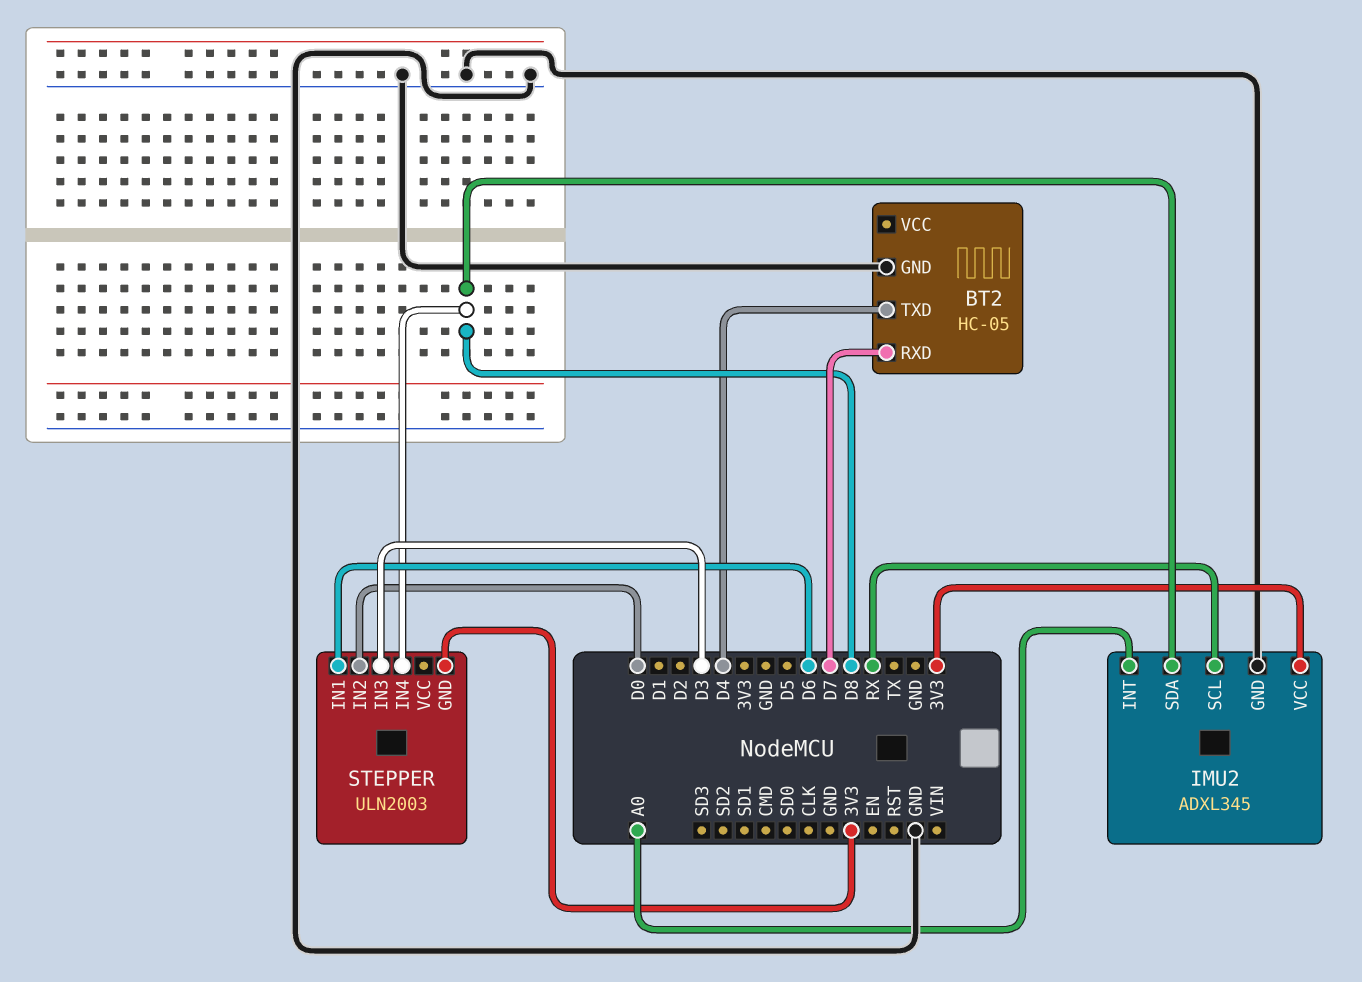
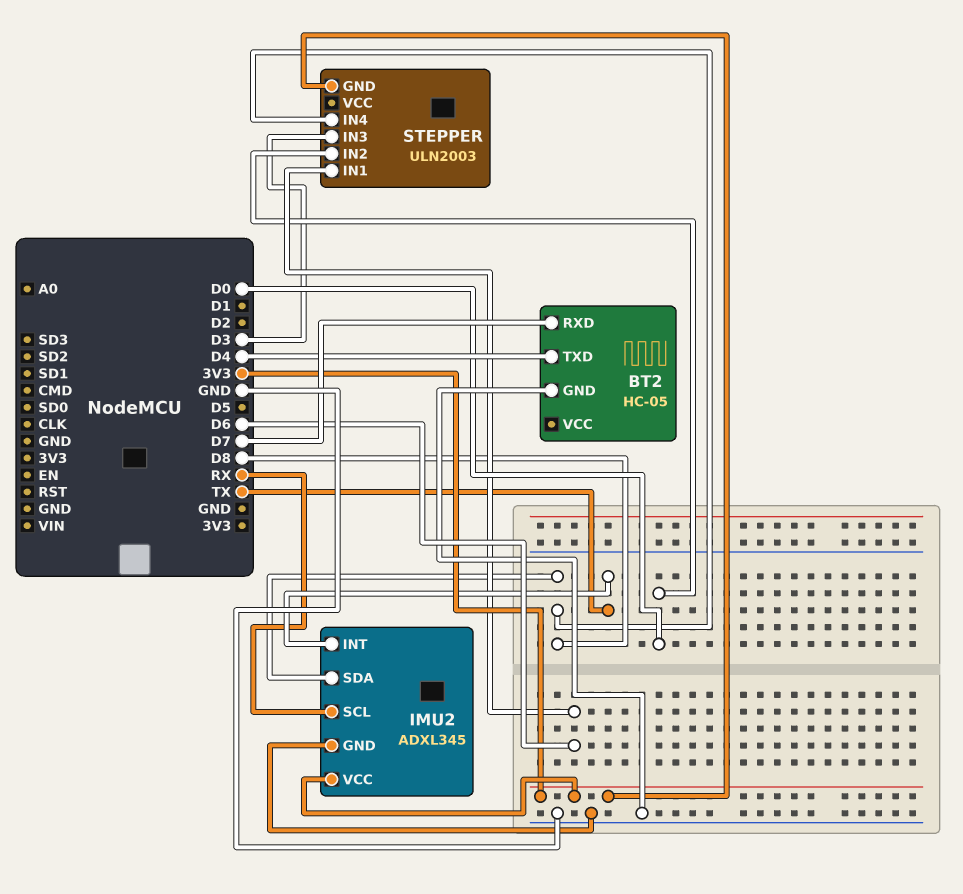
IMU2 pin INT: A0 -> TX

